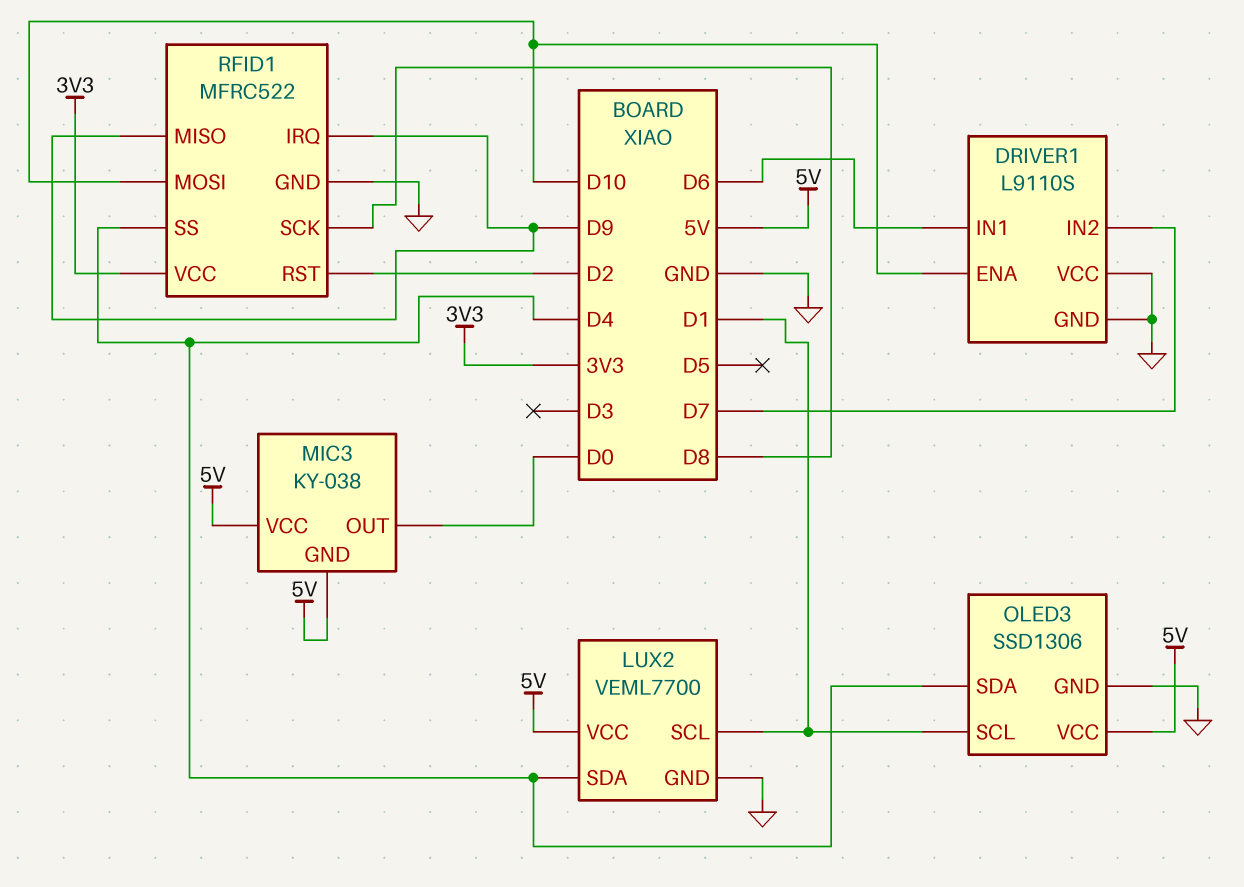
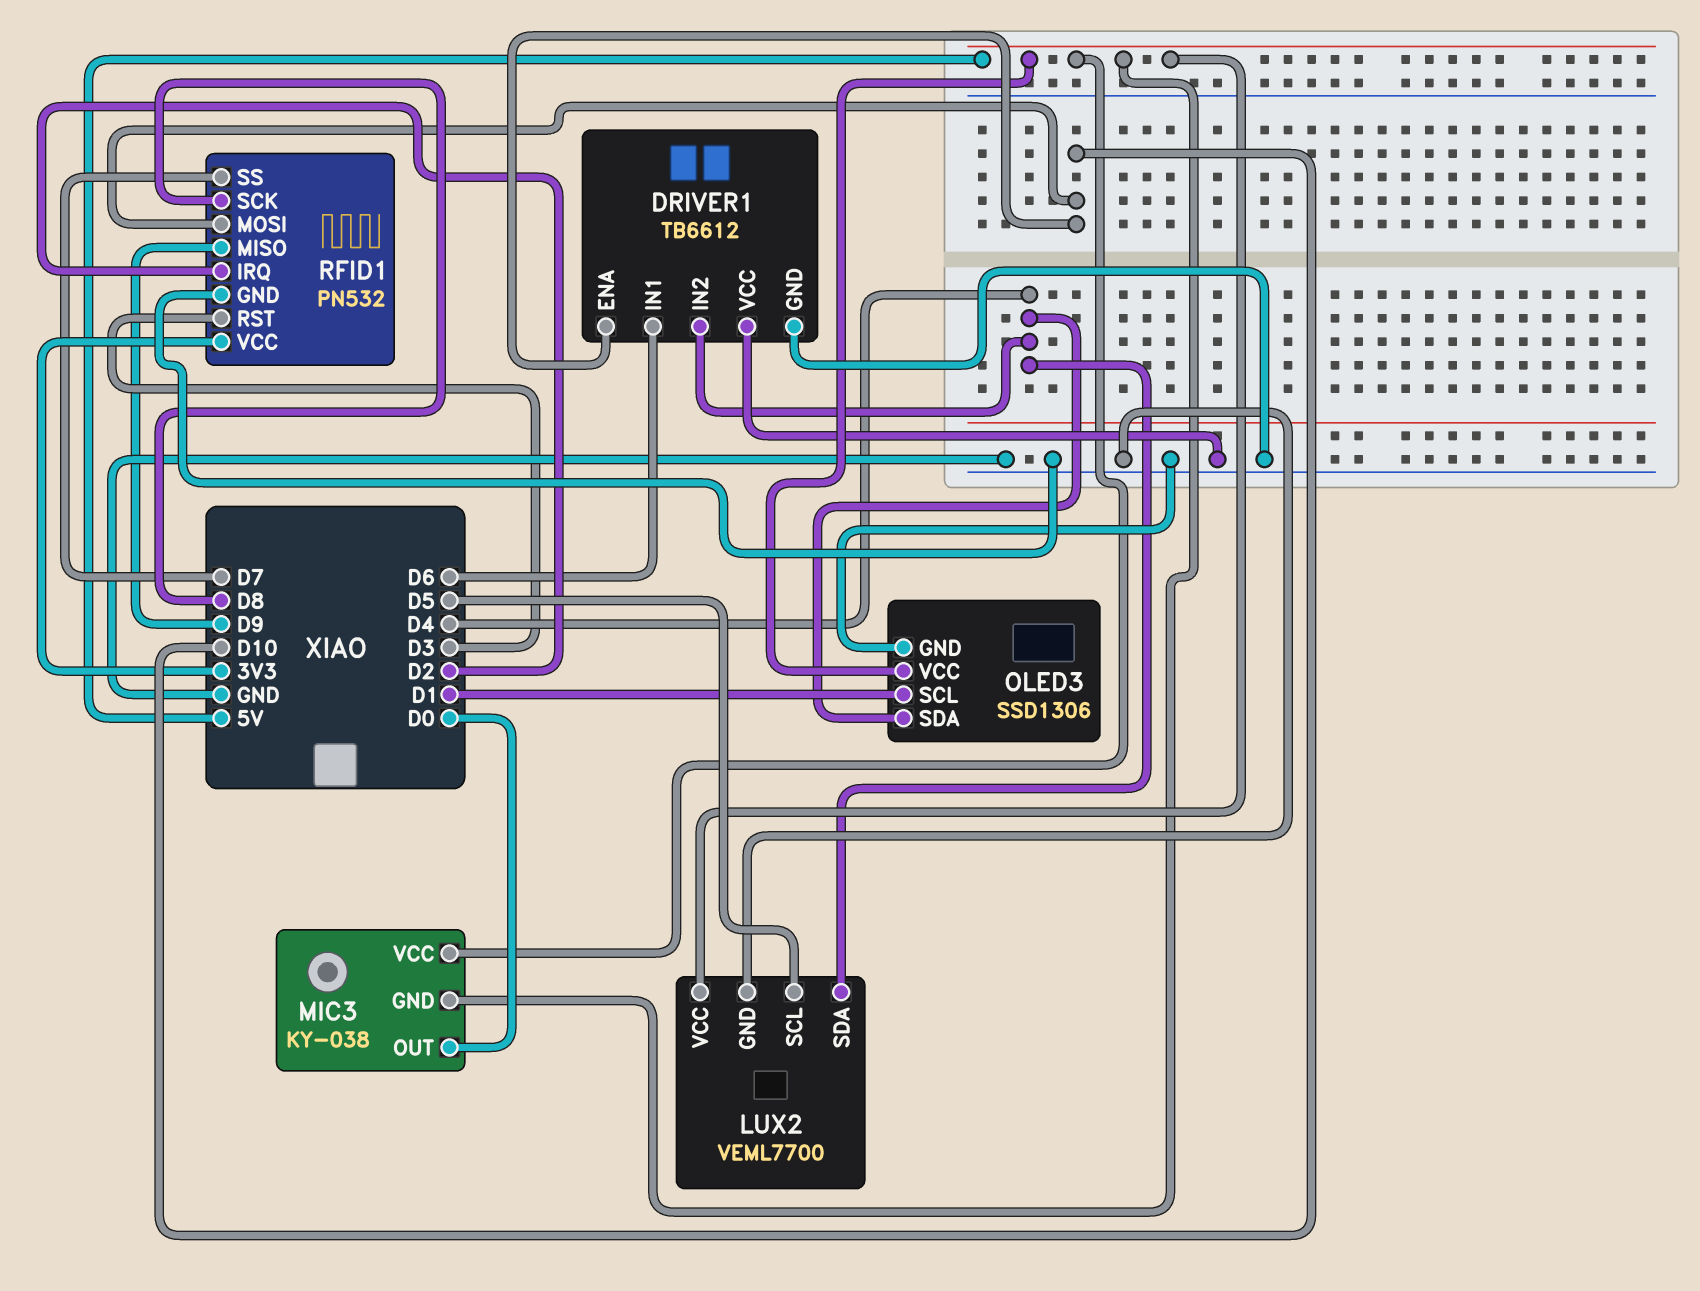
DRIVER1: L9110S -> TB6612
DRIVER1 pin IN2: D7 -> D4
LUX2 pin SCL: D1 -> D5
RFID1: MFRC522 -> PN532
RFID1 pin IRQ: D9 -> D2
RFID1 pin RST: D2 -> D3
RFID1 pin SS: D4 -> D7

